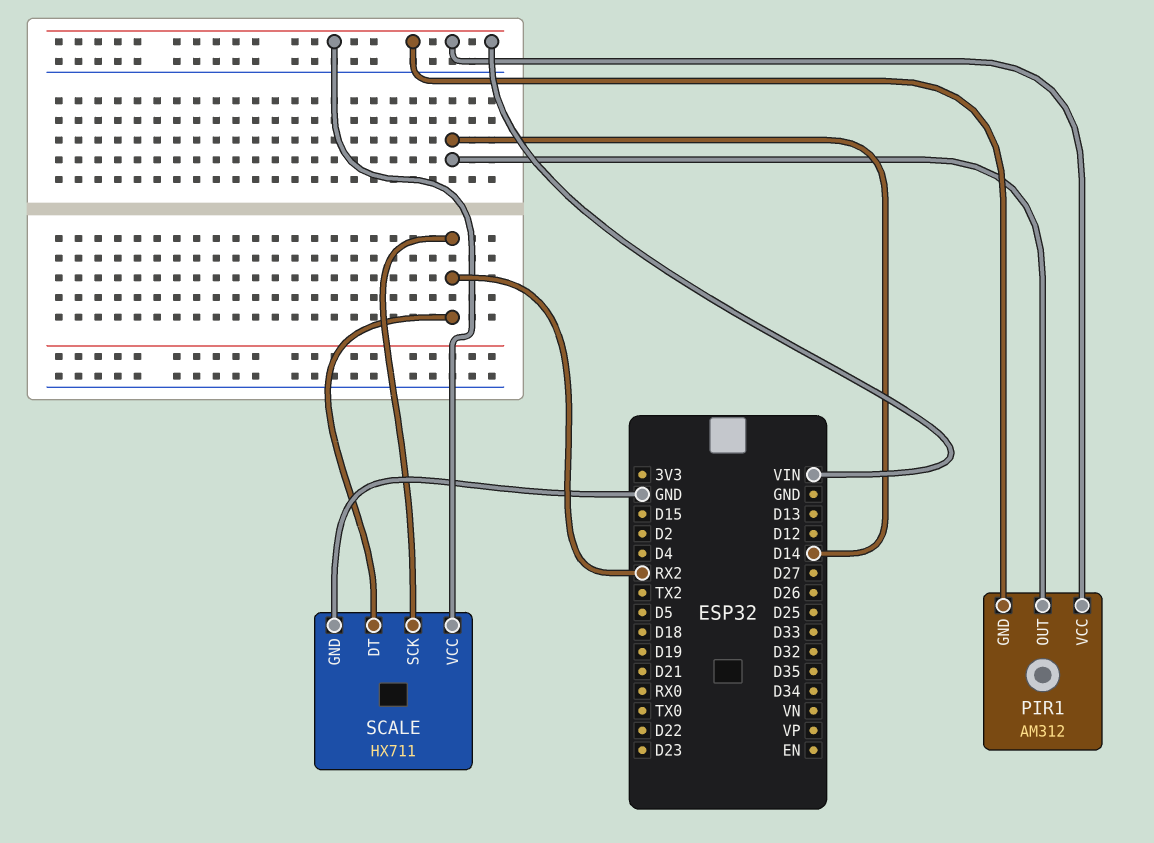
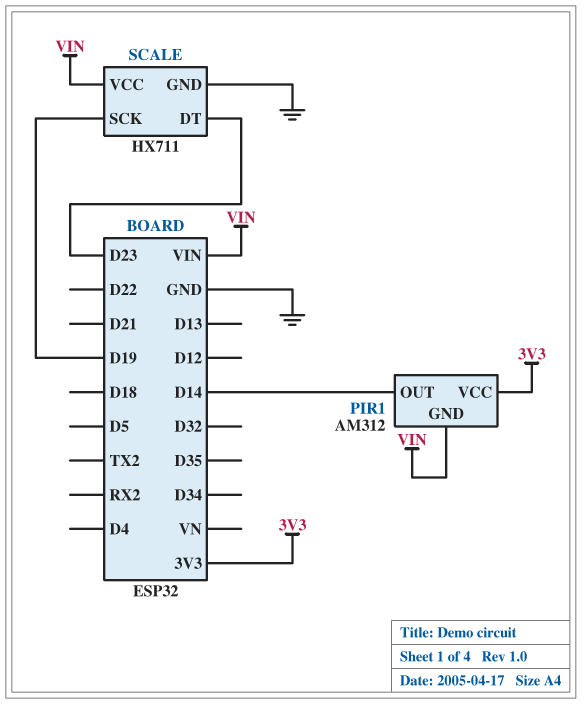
PIR1 pin VCC: VIN -> 3V3
SCALE pin DT: RX2 -> D23
SCALE pin SCK: RX2 -> D19

